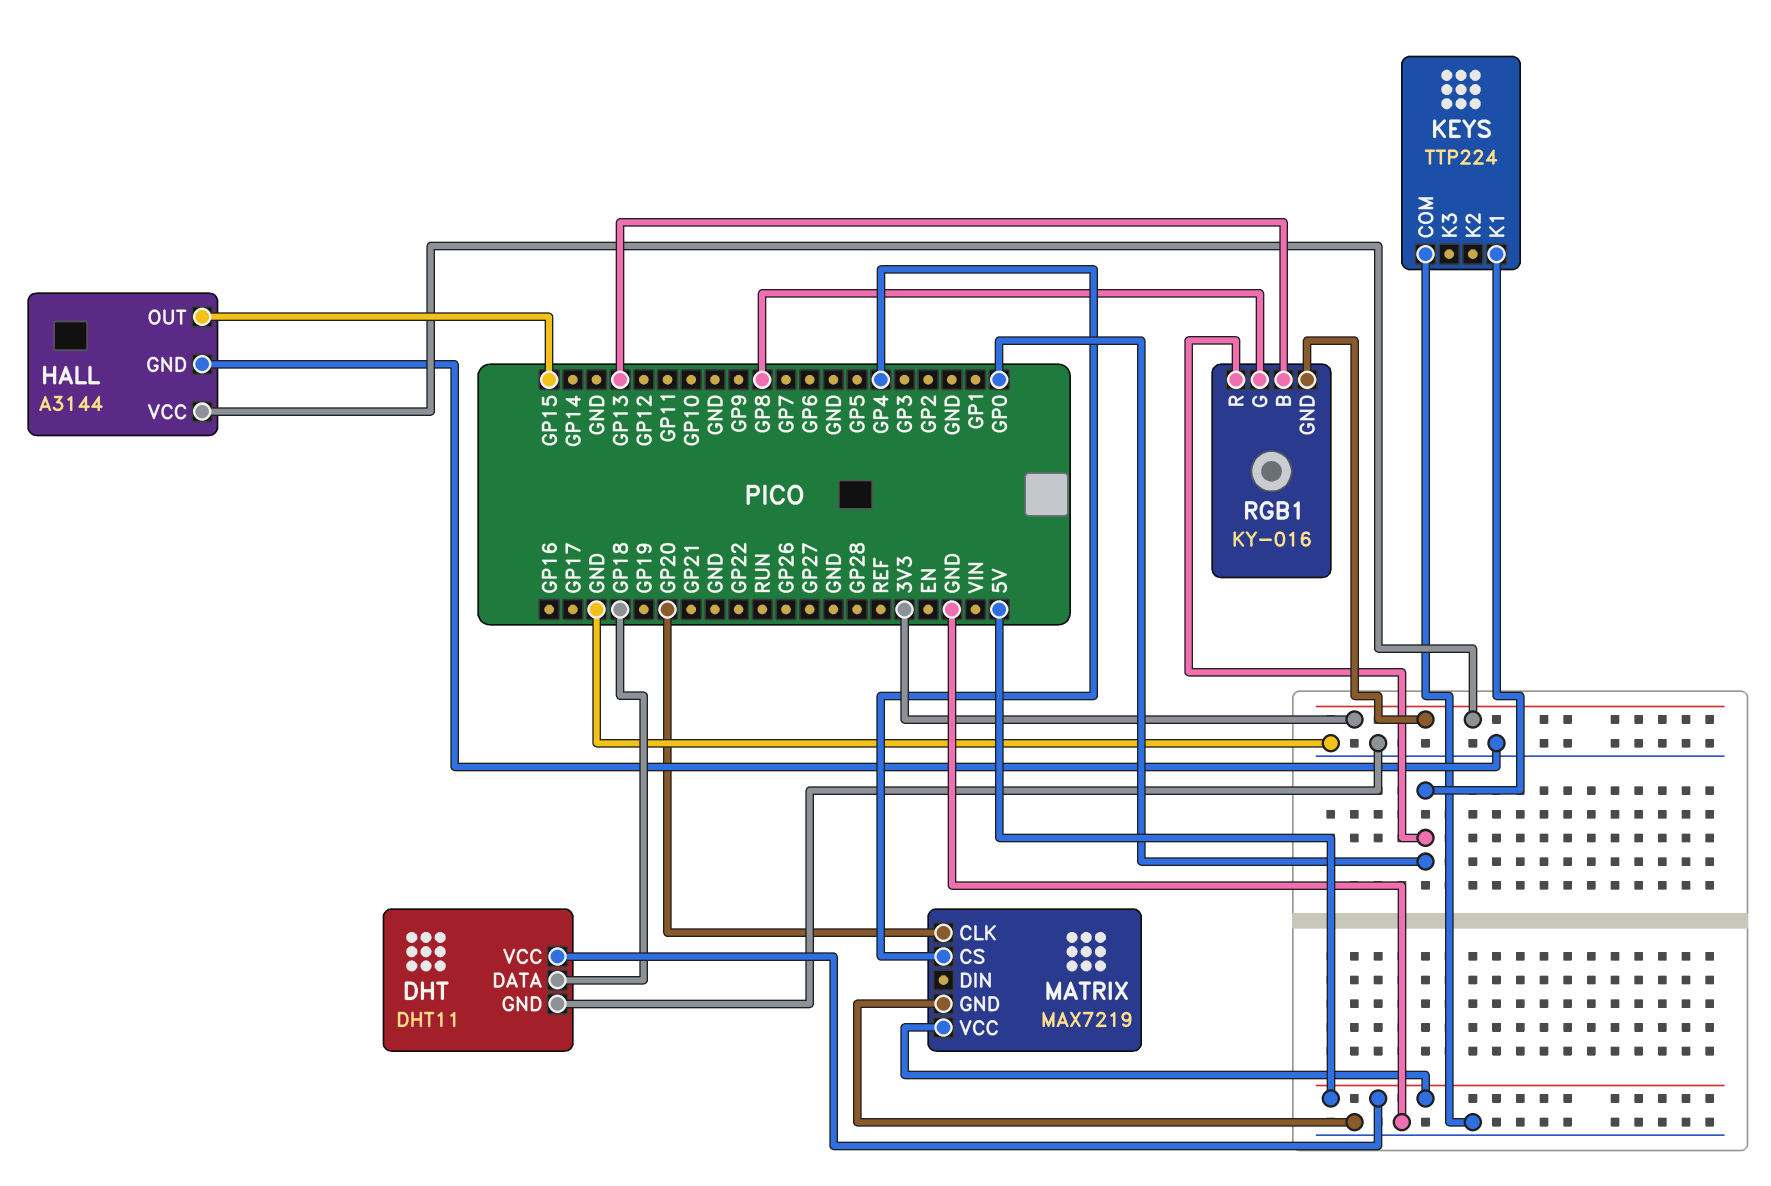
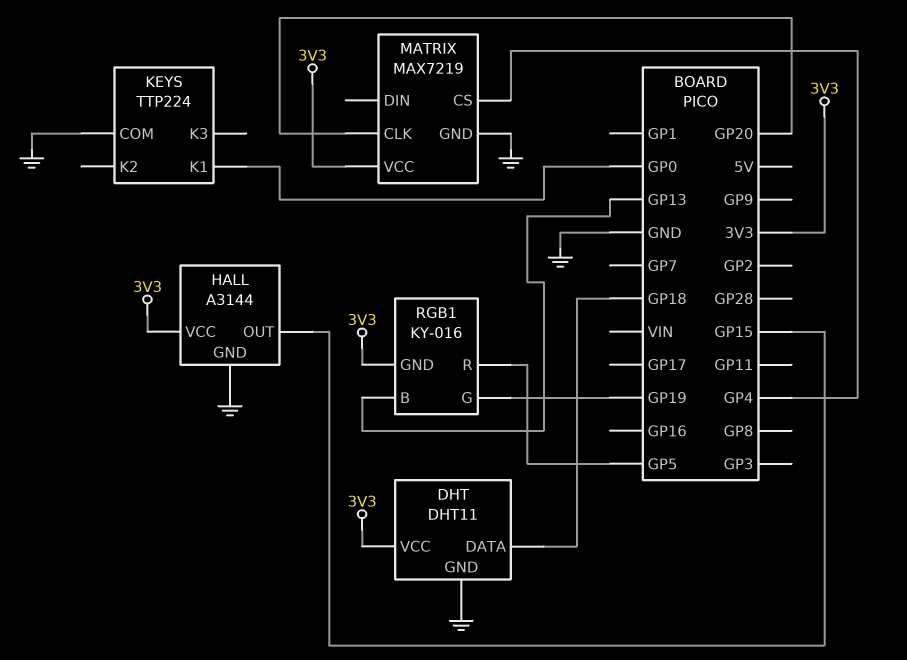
DHT pin VCC: 5V -> 3V3
MATRIX pin VCC: 5V -> 3V3
RGB1 pin G: GP8 -> GP19
RGB1 pin R: GP0 -> GP5

